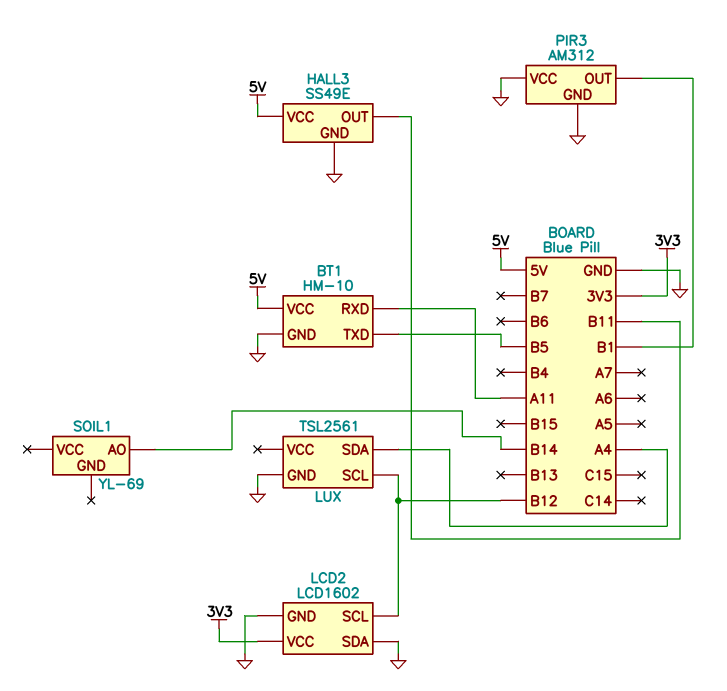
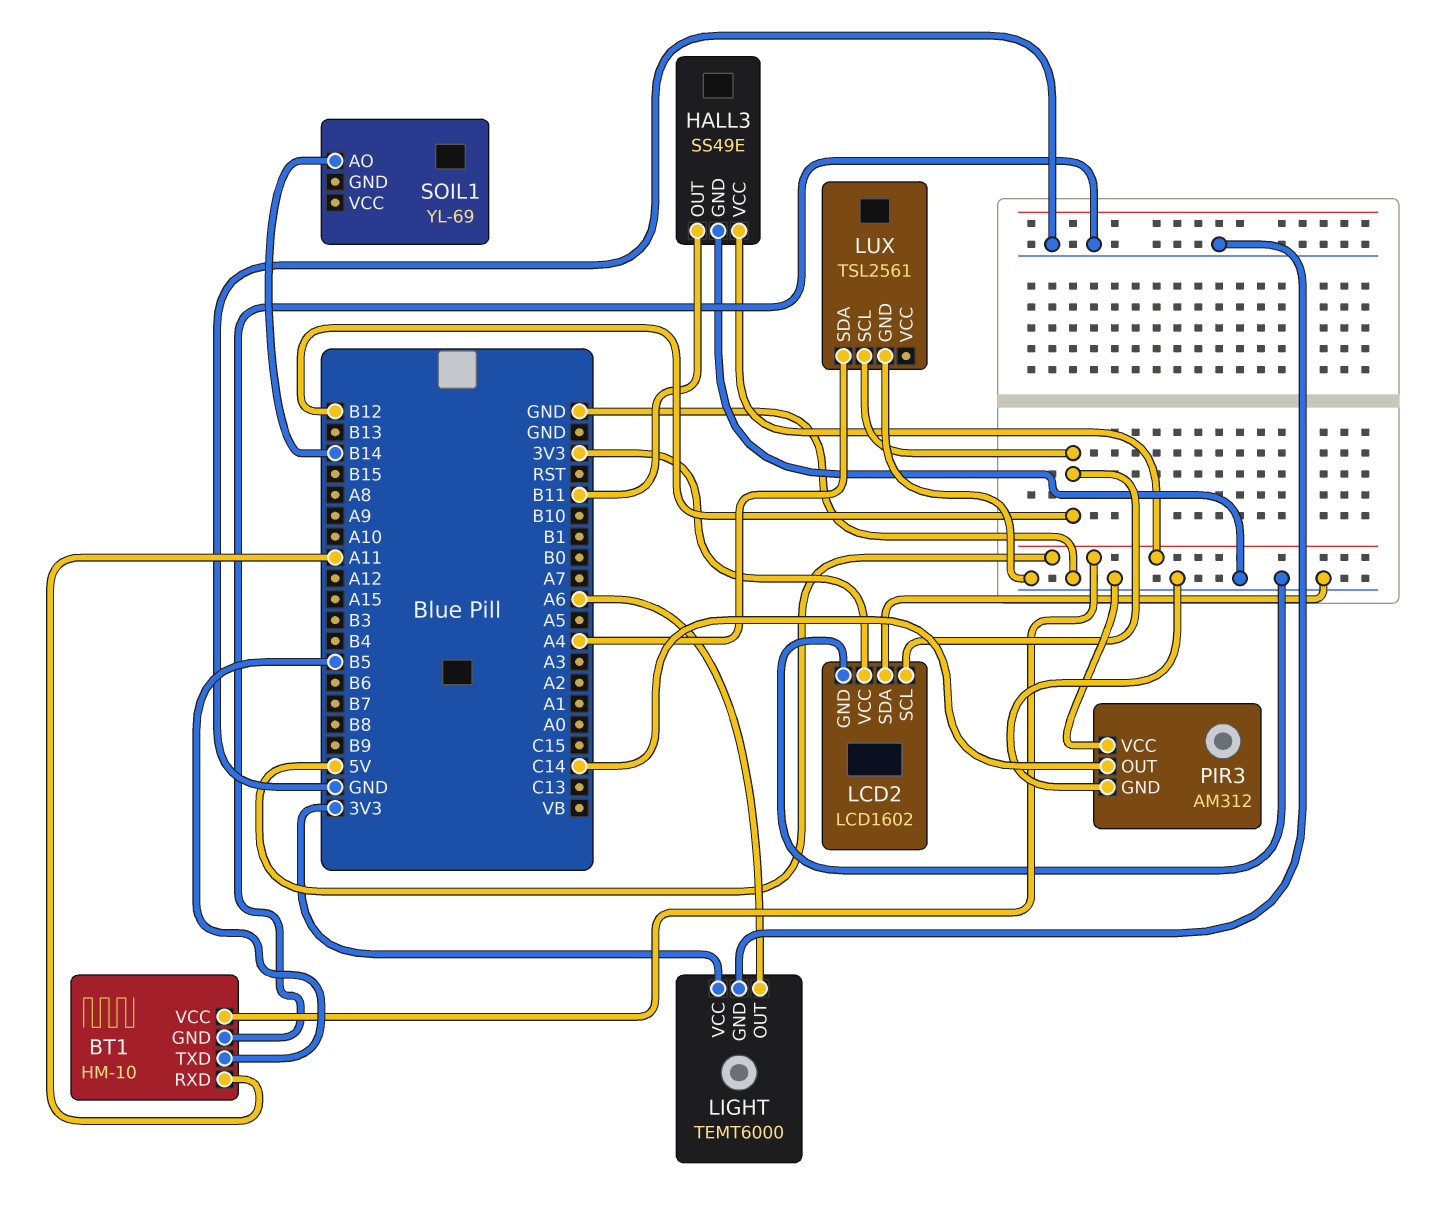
LIGHT: none -> TEMT6000
LIGHT pin GND: none -> GND
LIGHT pin OUT: none -> A6
LIGHT pin VCC: none -> 3V3
PIR3 pin OUT: B1 -> C14

